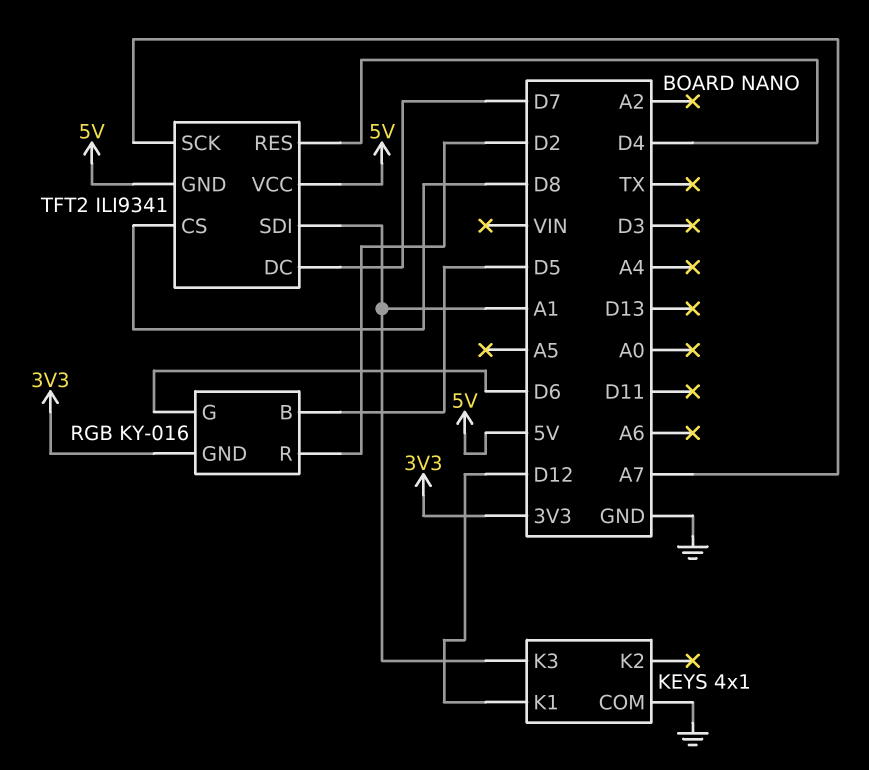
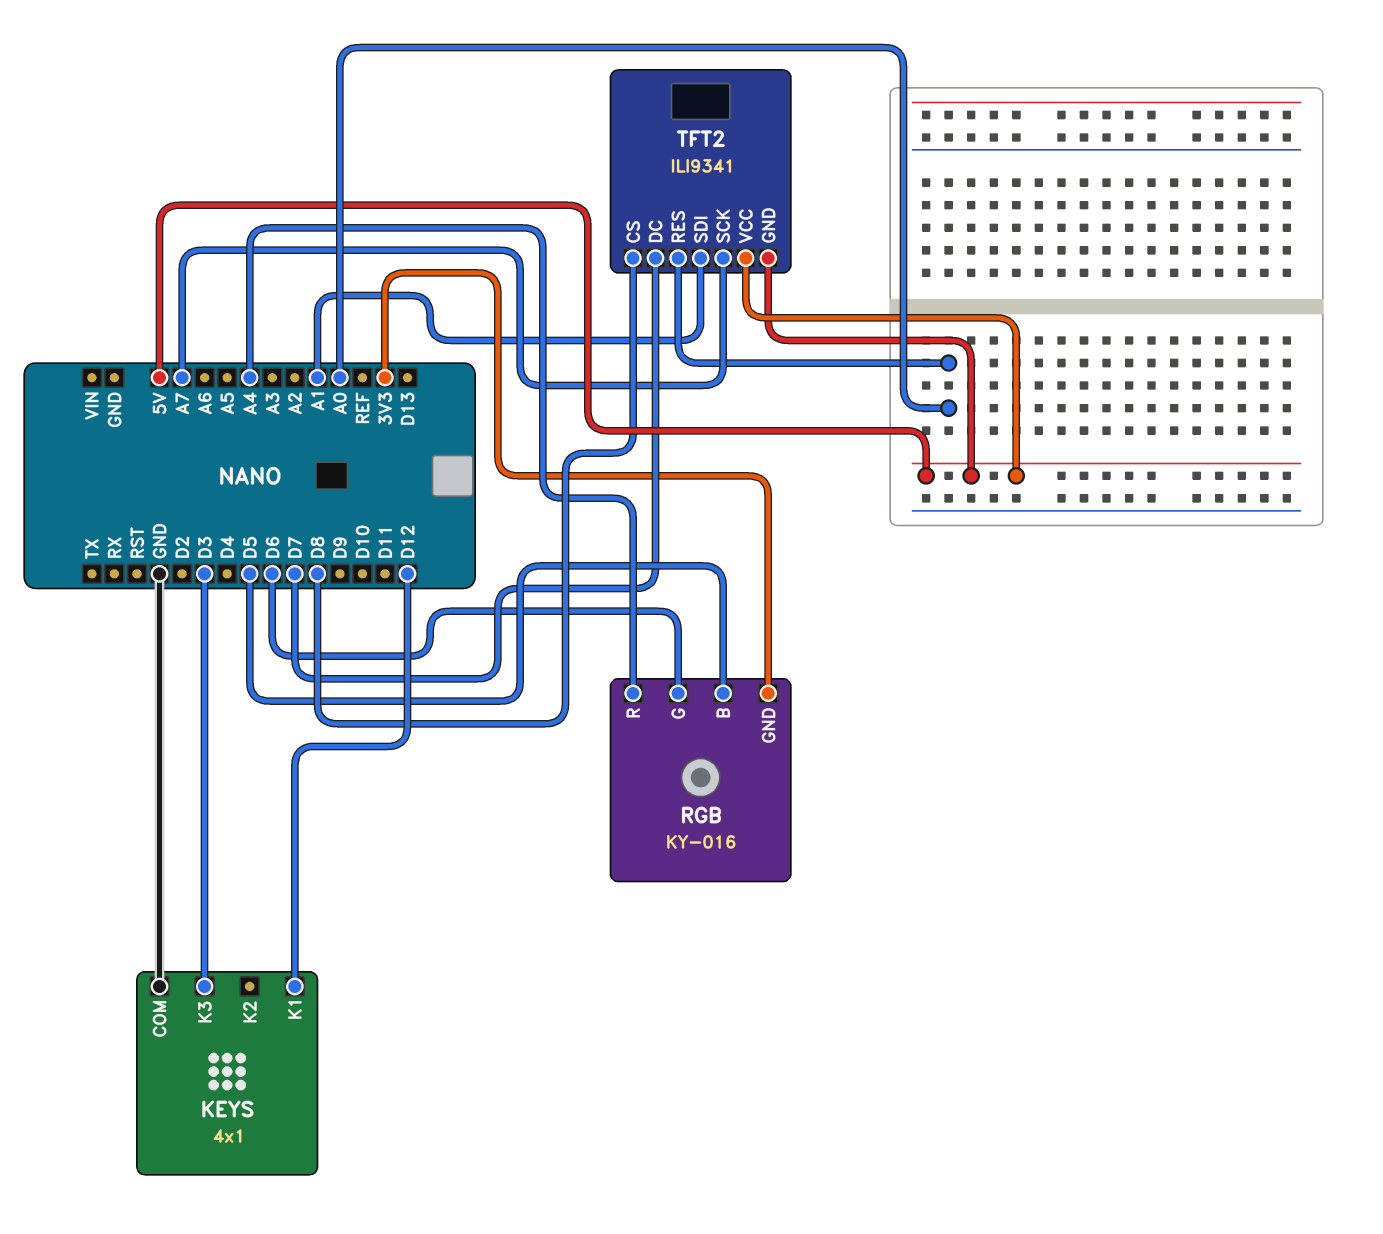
KEYS pin K3: A1 -> D3
RGB pin R: D2 -> A4
TFT2 pin RES: D4 -> A0

